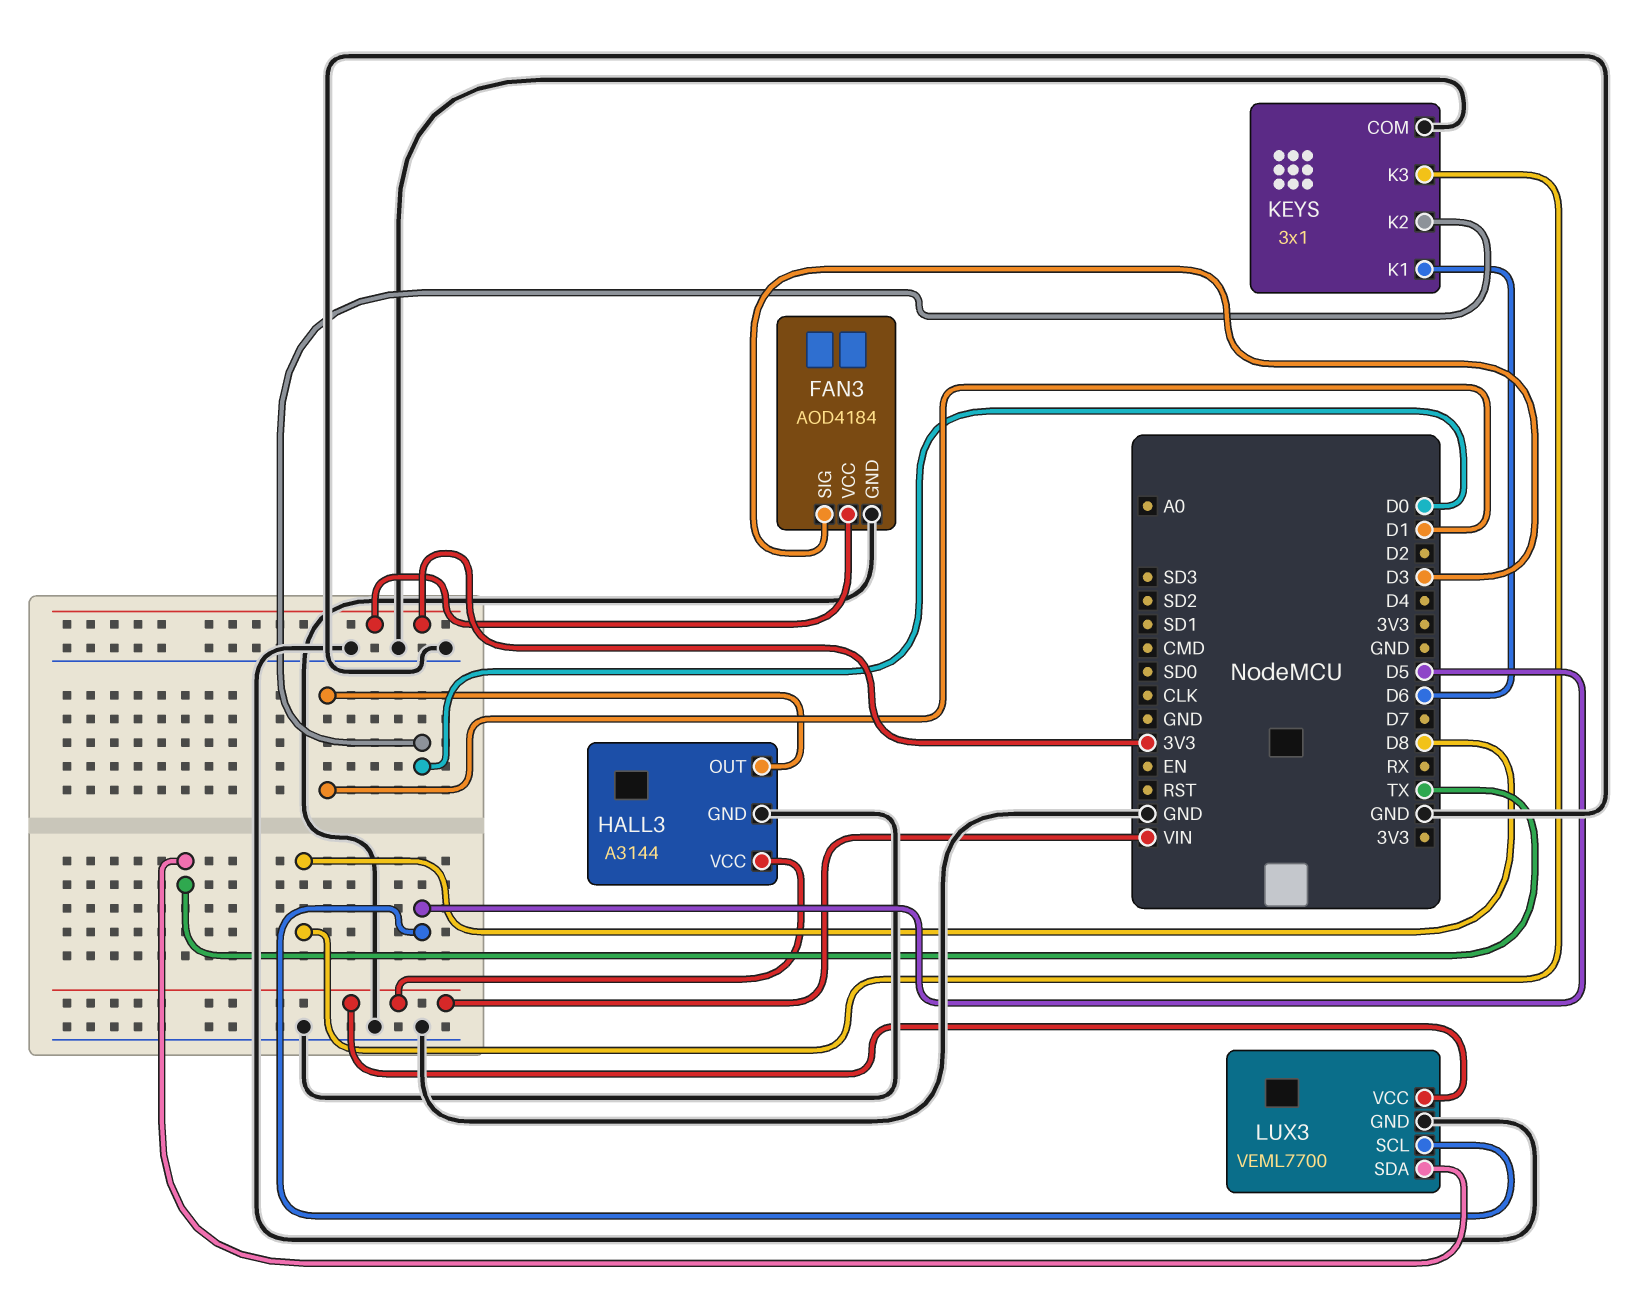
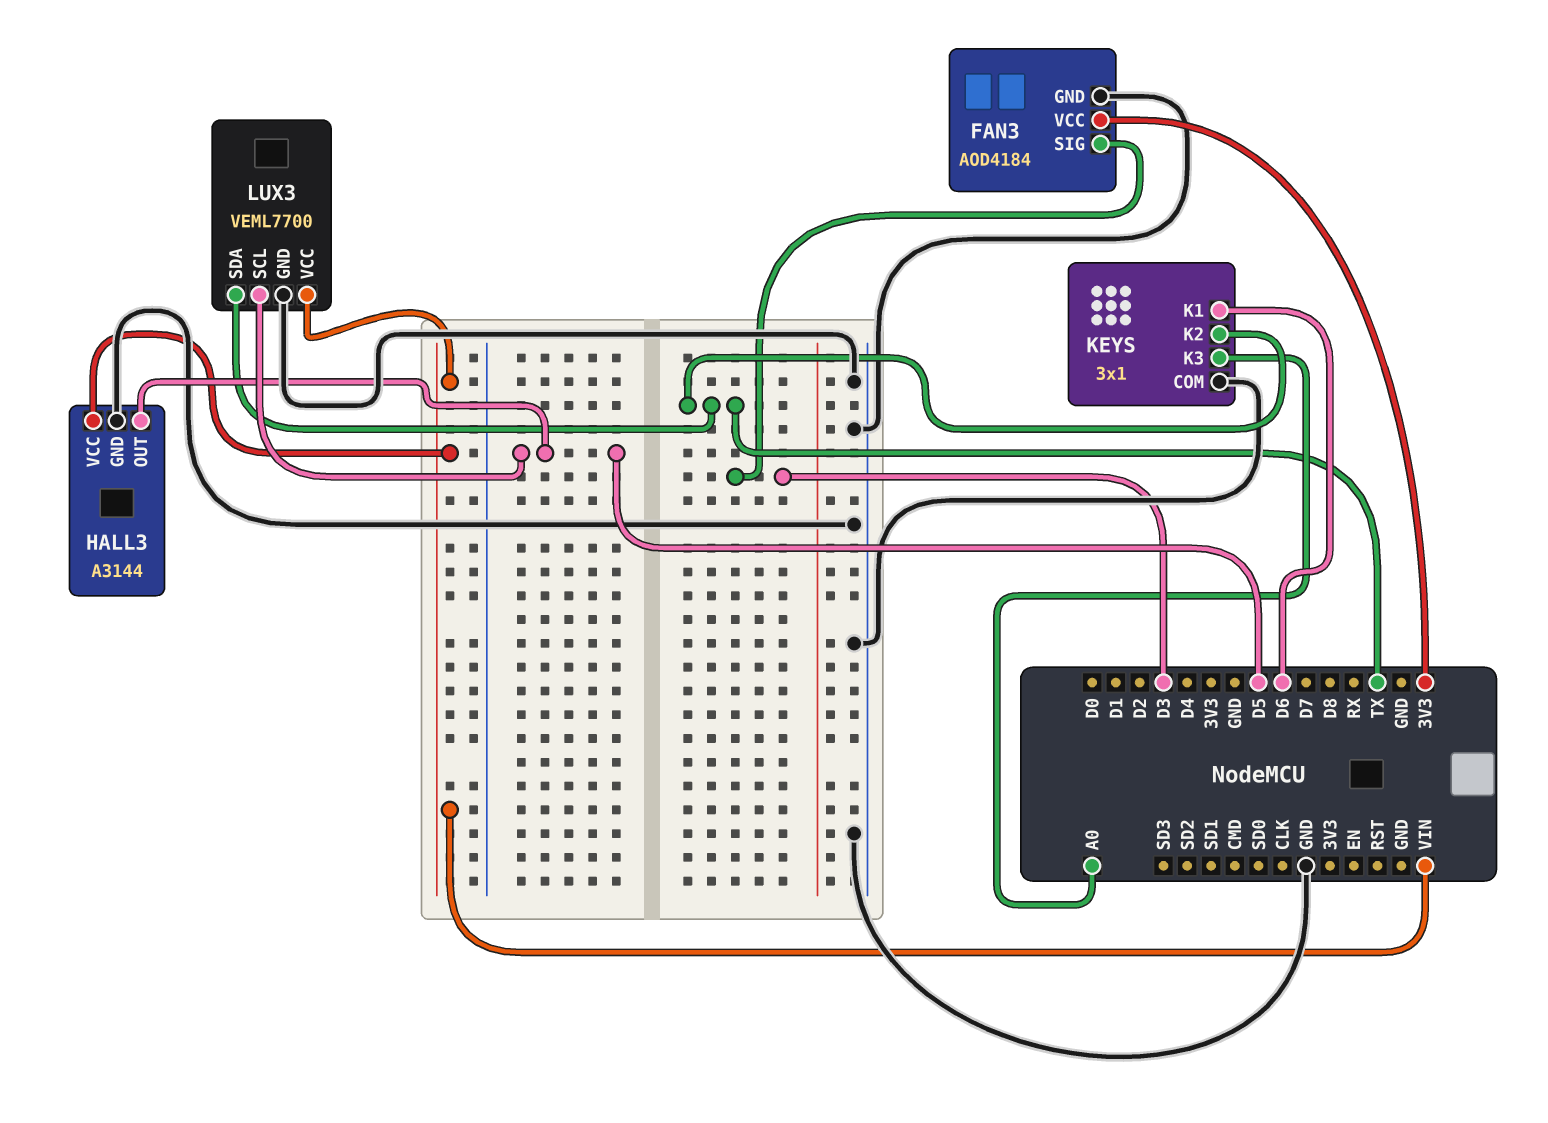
HALL3 pin OUT: D1 -> D5
KEYS pin K2: D0 -> TX
KEYS pin K3: D8 -> A0

